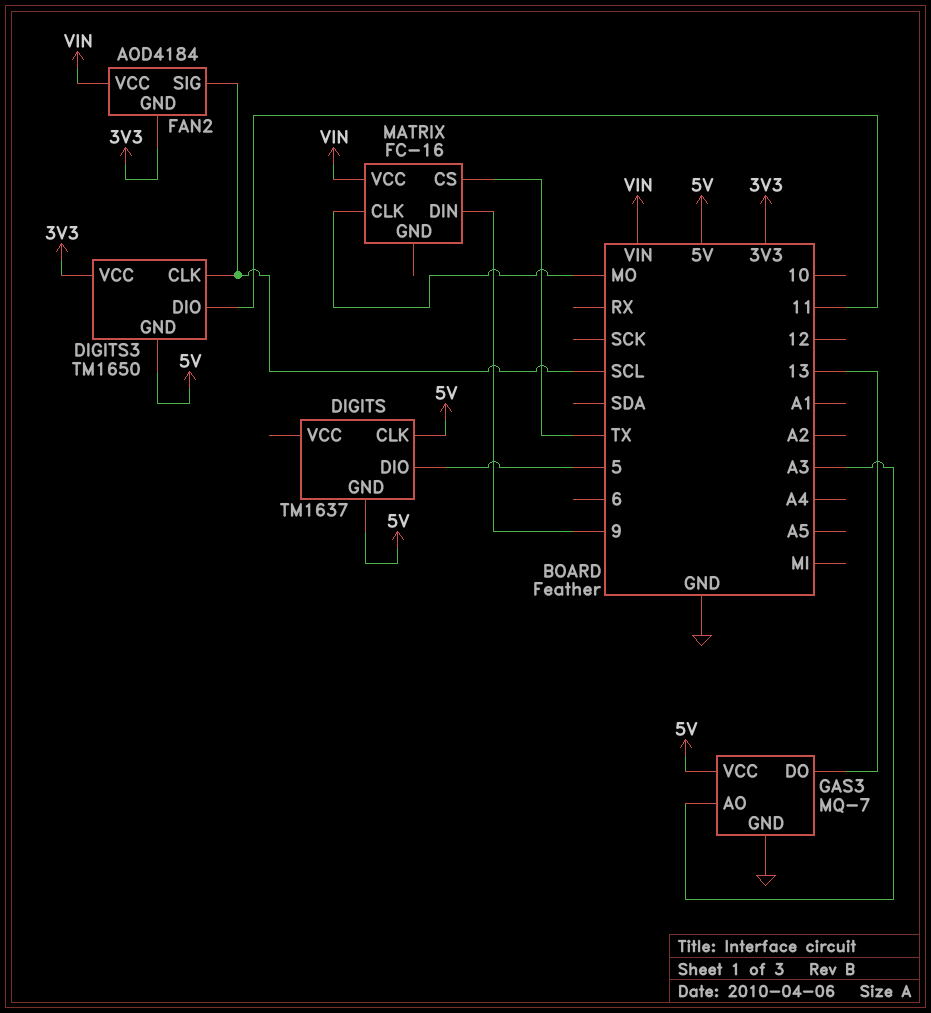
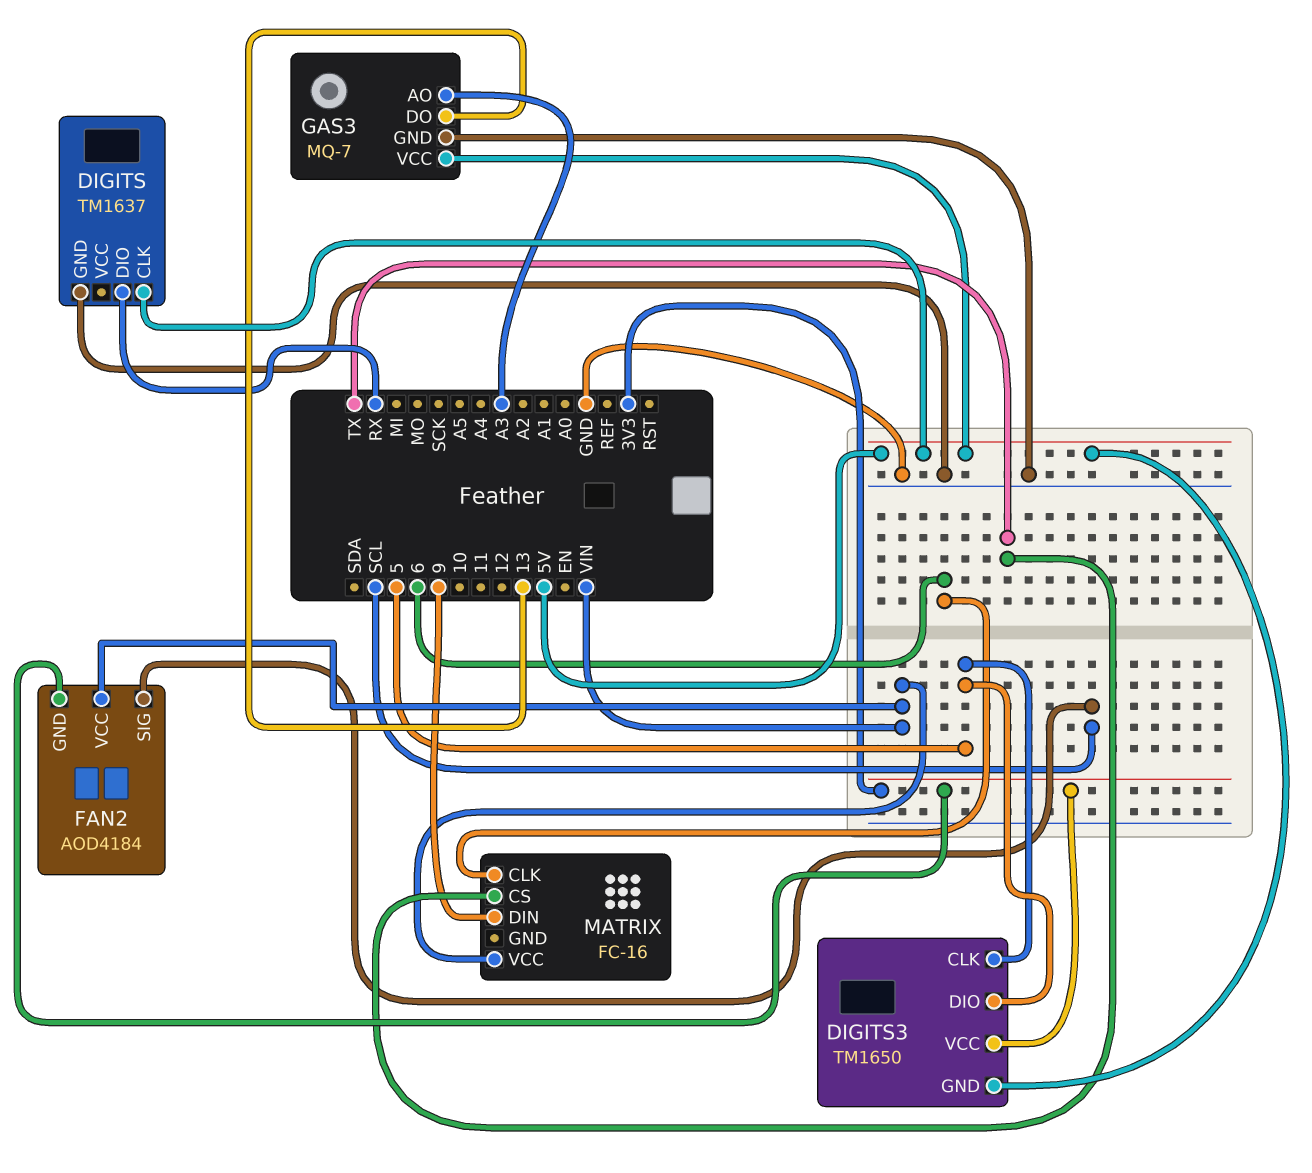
DIGITS pin DIO: 5 -> RX
DIGITS pin GND: 5V -> GND
DIGITS3 pin CLK: SCL -> 5
DIGITS3 pin DIO: 11 -> 5
MATRIX pin CLK: MO -> 6

